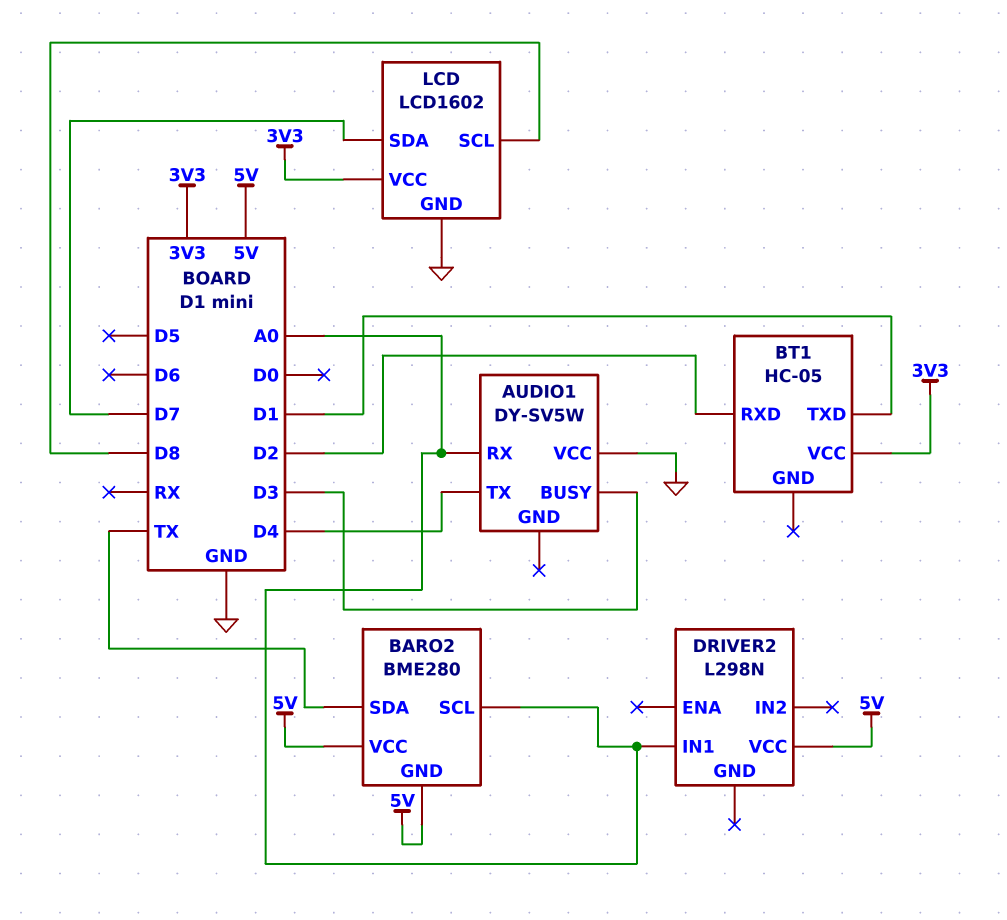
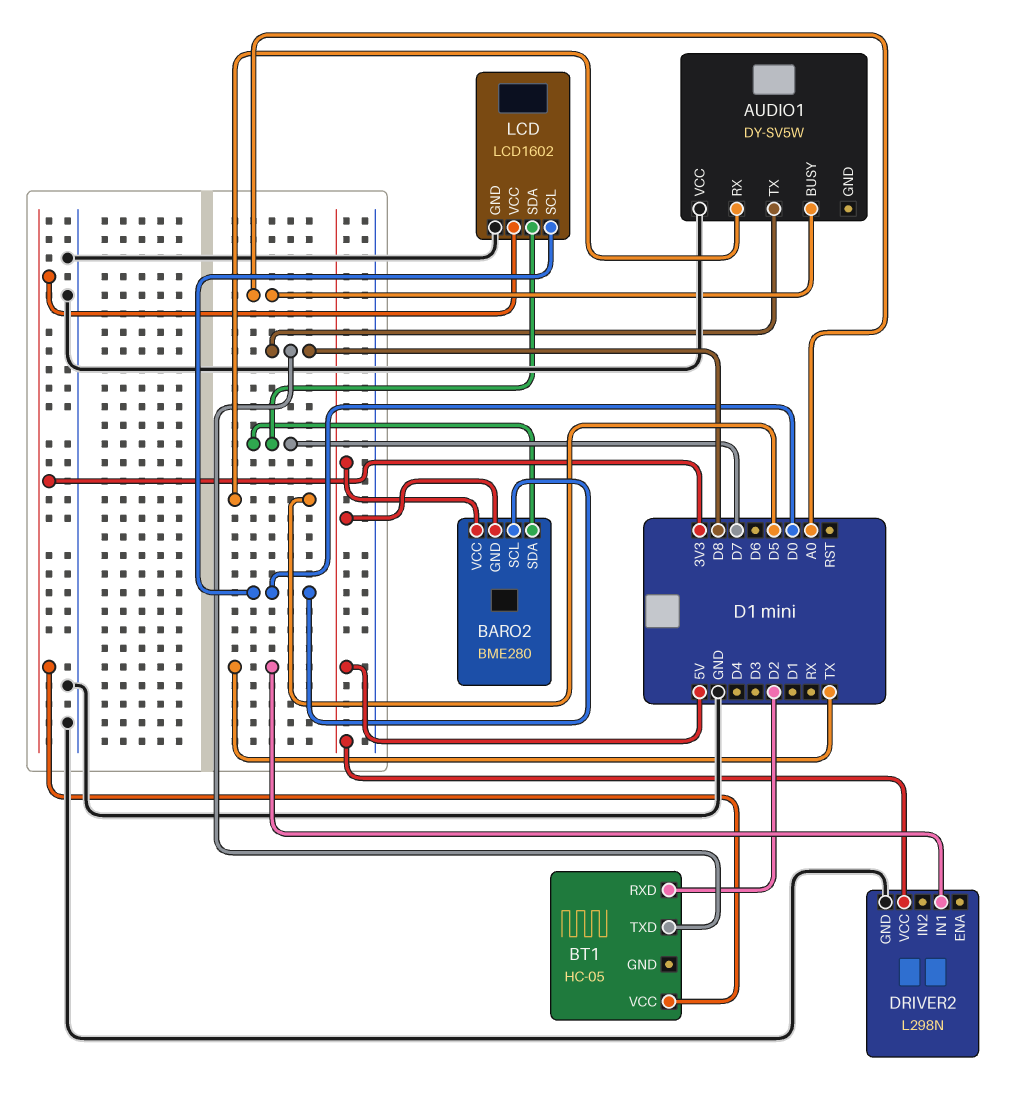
AUDIO1 pin BUSY: D3 -> A0
AUDIO1 pin RX: A0 -> D5
AUDIO1 pin TX: D4 -> D8
BARO2 pin SCL: A0 -> D0
BARO2 pin SDA: TX -> D7
BT1 pin TXD: D1 -> D8
DRIVER2 pin GND: none -> GND
DRIVER2 pin IN1: A0 -> TX
LCD pin SCL: D8 -> D0

